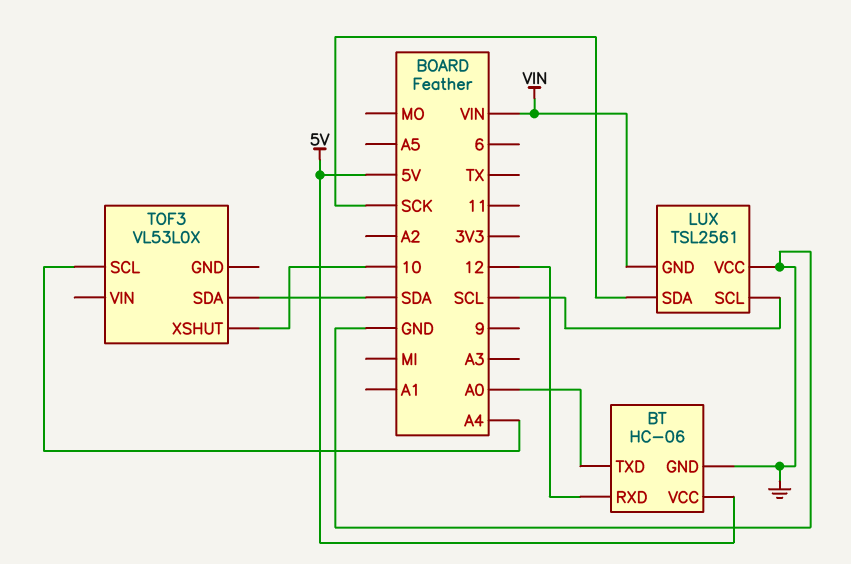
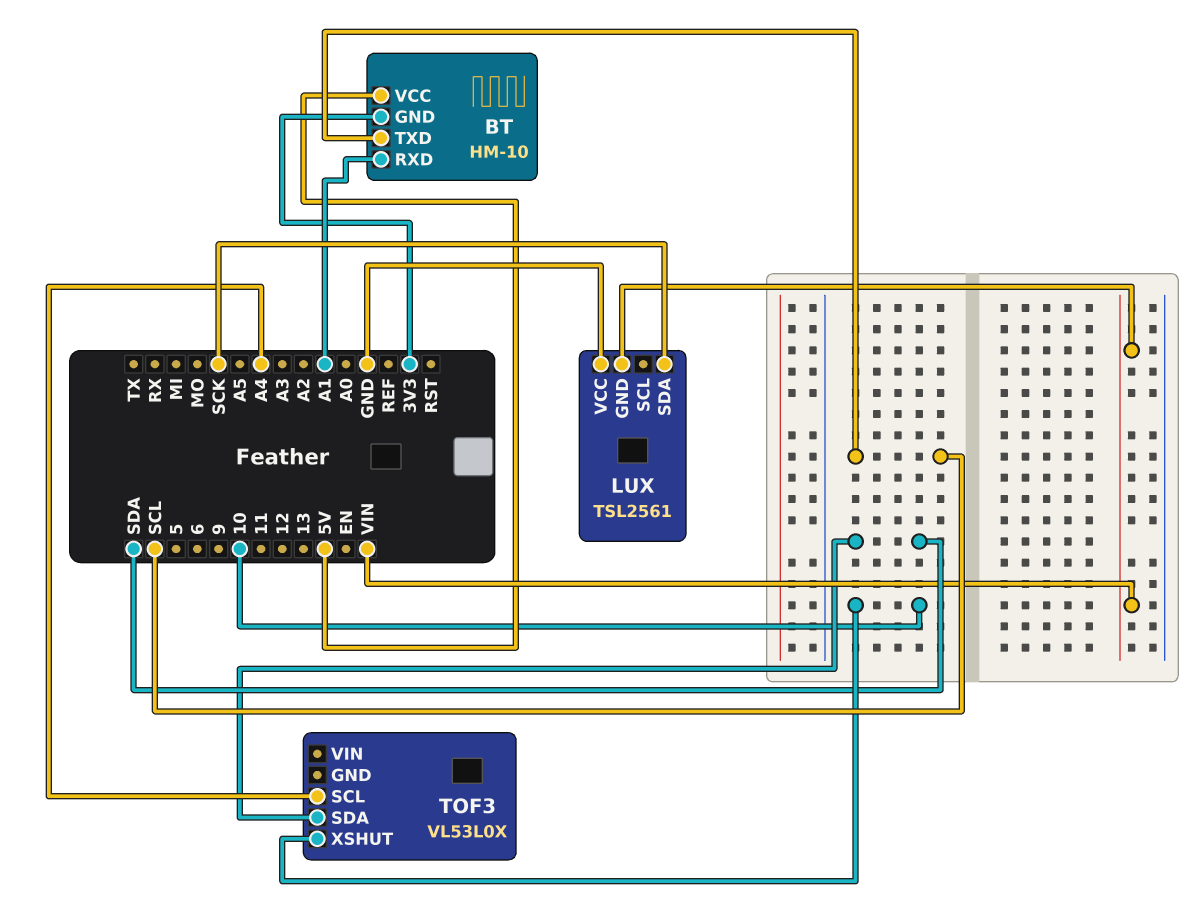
BT: HC-06 -> HM-10
BT pin GND: GND -> 3V3
BT pin RXD: 12 -> A1
BT pin TXD: A0 -> SCL
LUX pin SCL: SCL -> none

